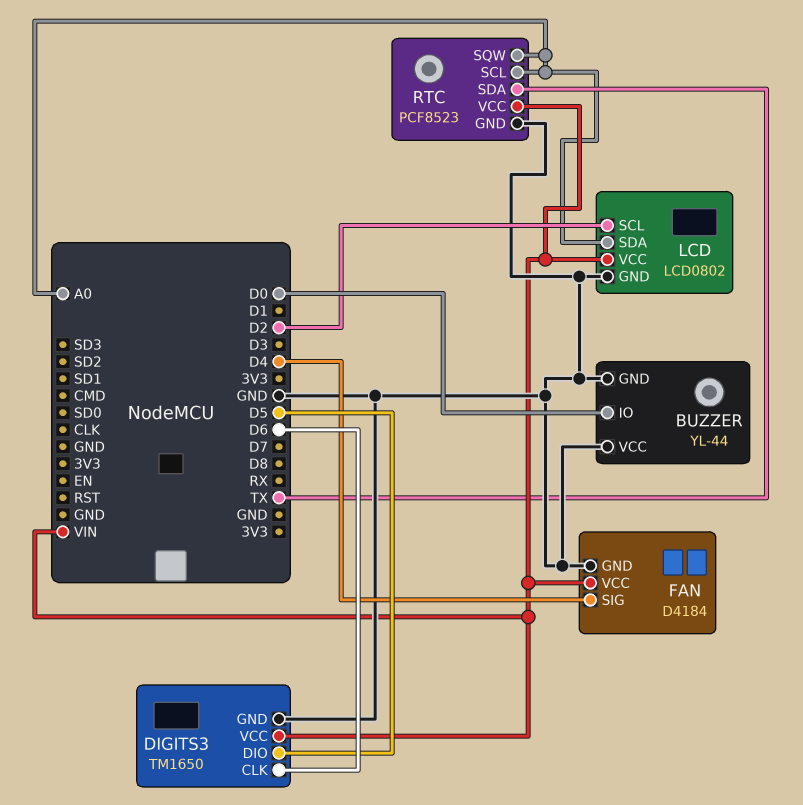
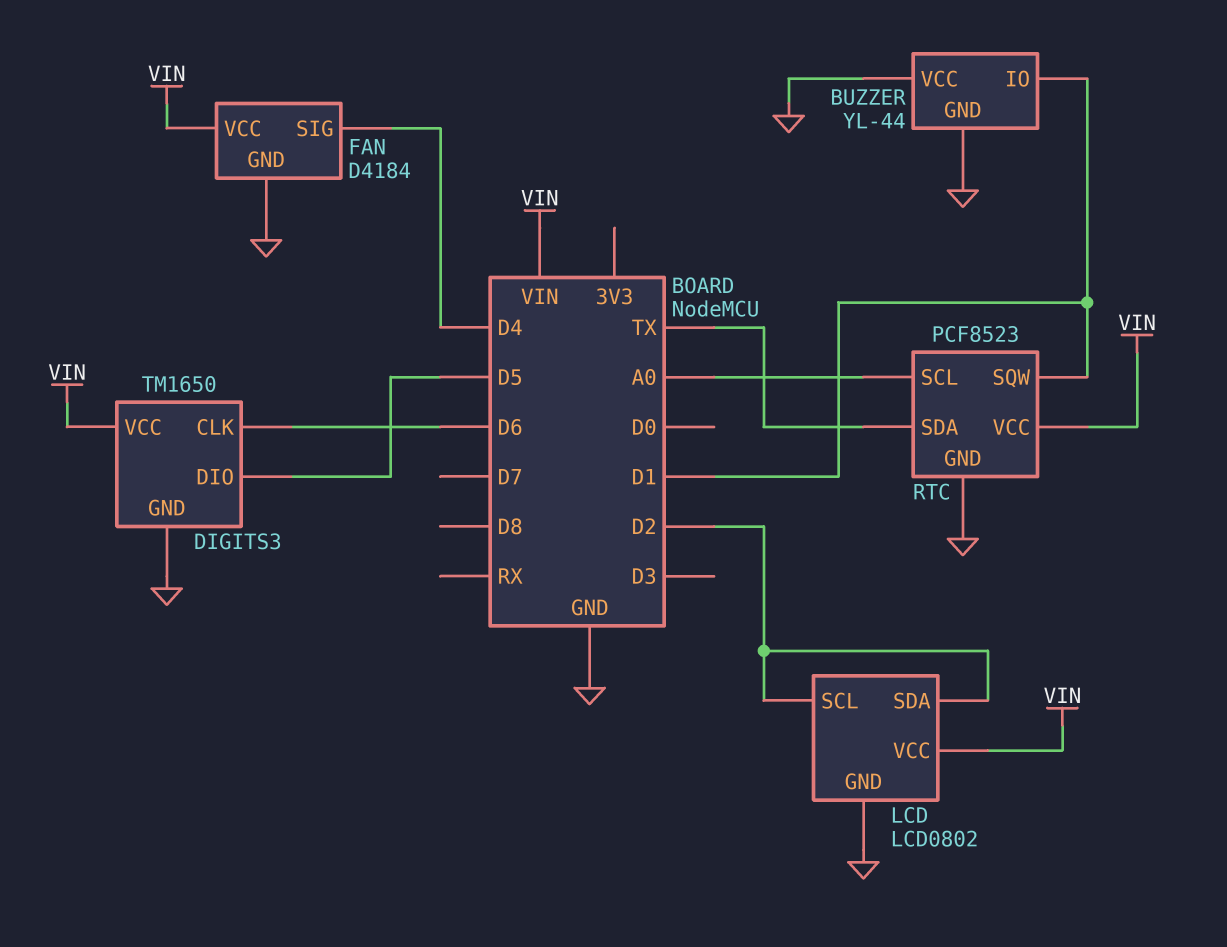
BUZZER pin IO: D0 -> D1
LCD pin SDA: A0 -> D2
RTC pin SQW: A0 -> D1

